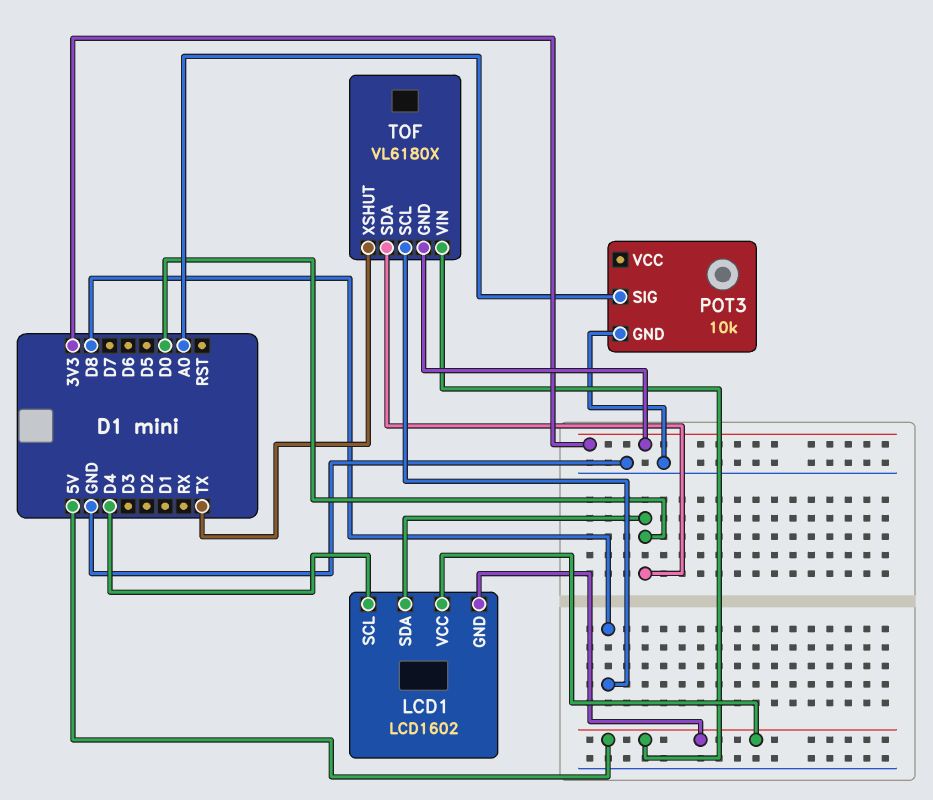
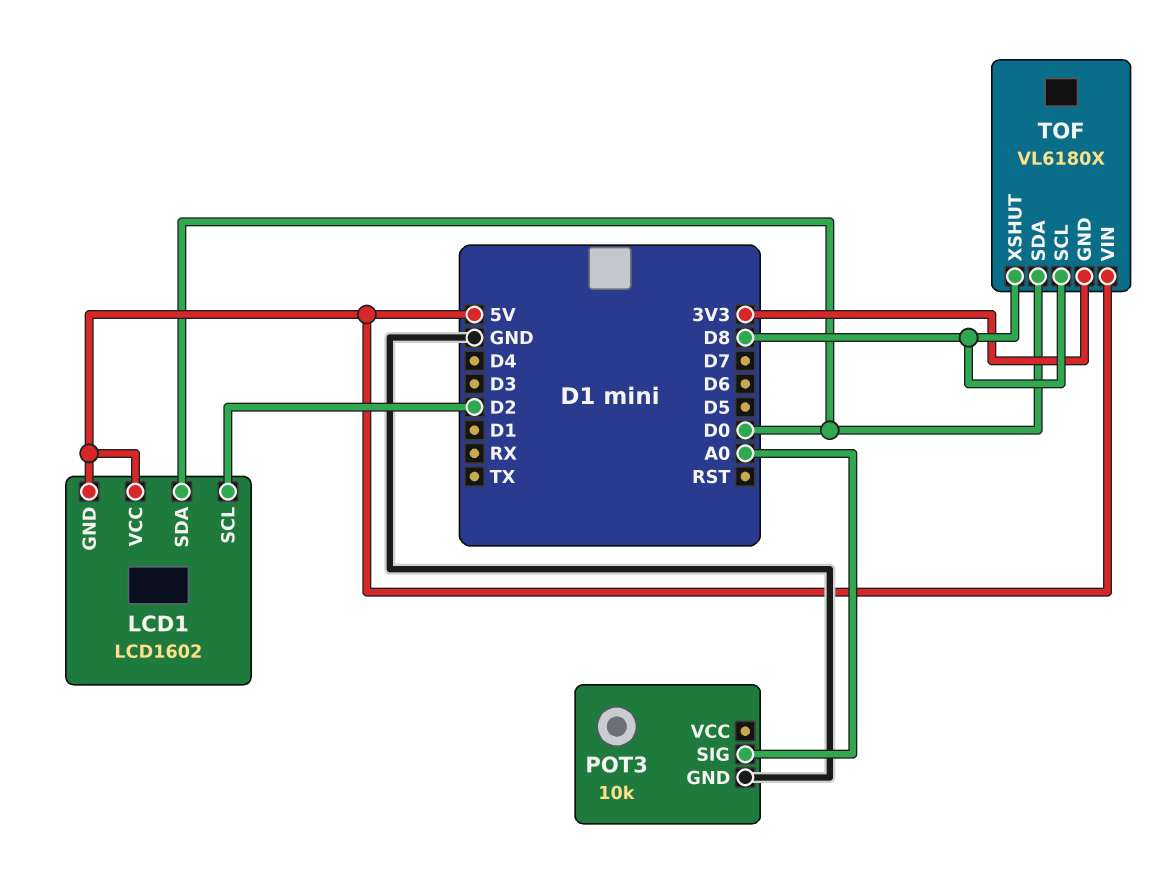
LCD1 pin SCL: D4 -> D2
TOF pin XSHUT: TX -> D8

